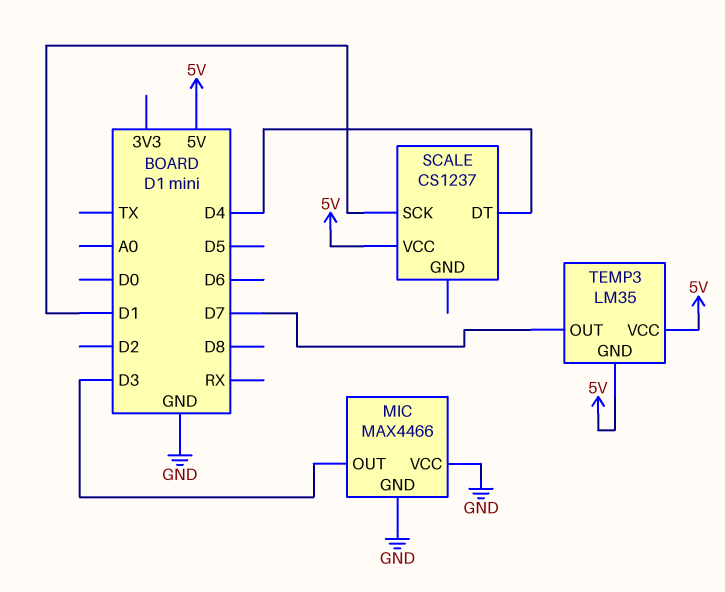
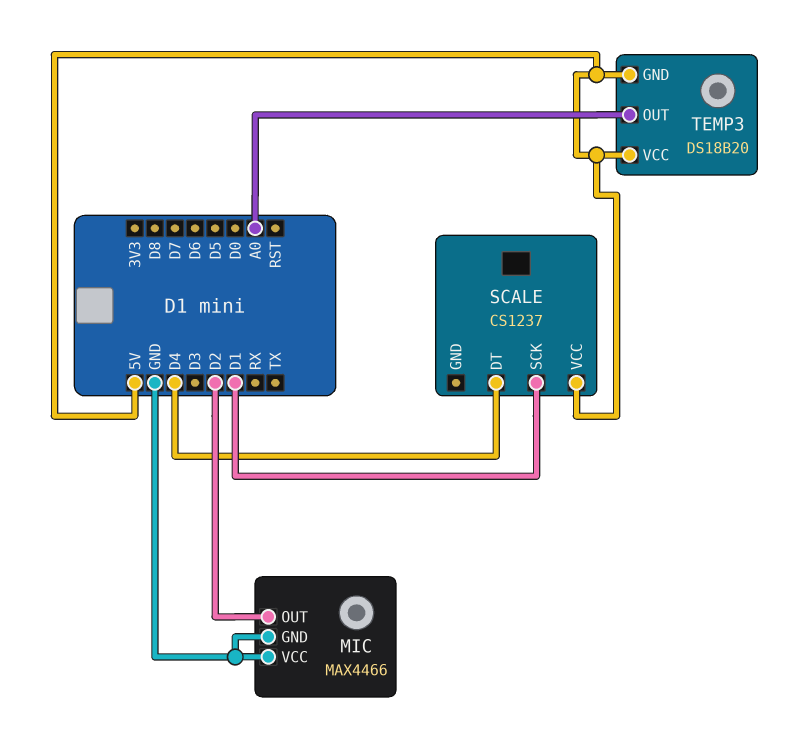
MIC pin OUT: D3 -> D2
TEMP3: LM35 -> DS18B20
TEMP3 pin OUT: D7 -> A0

